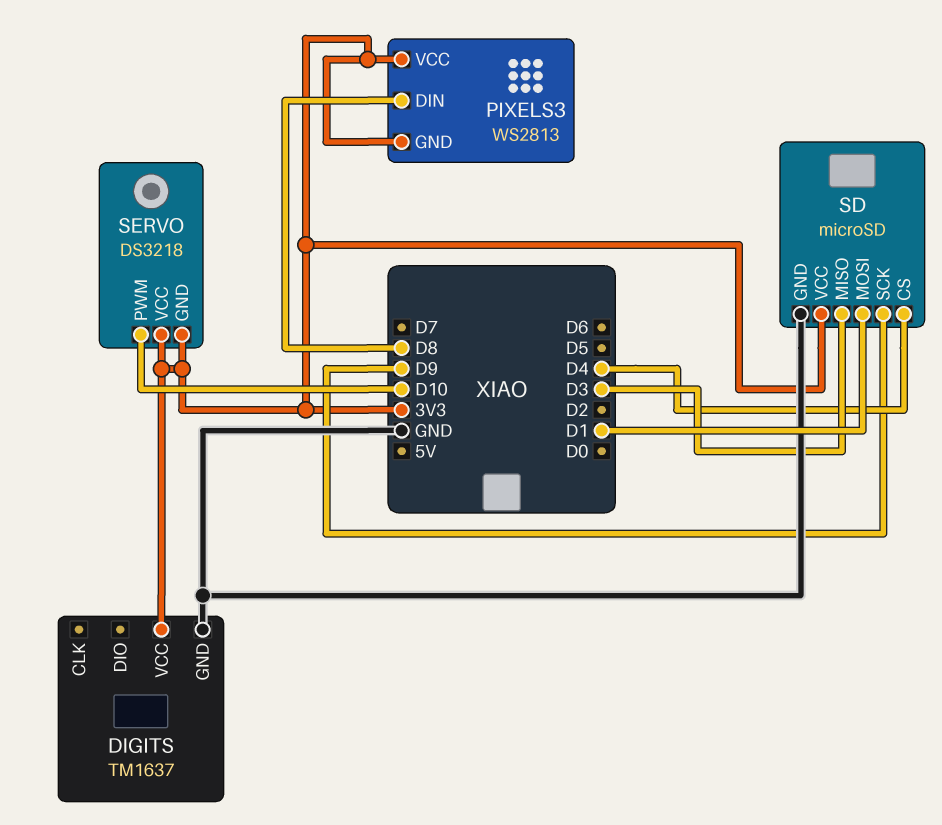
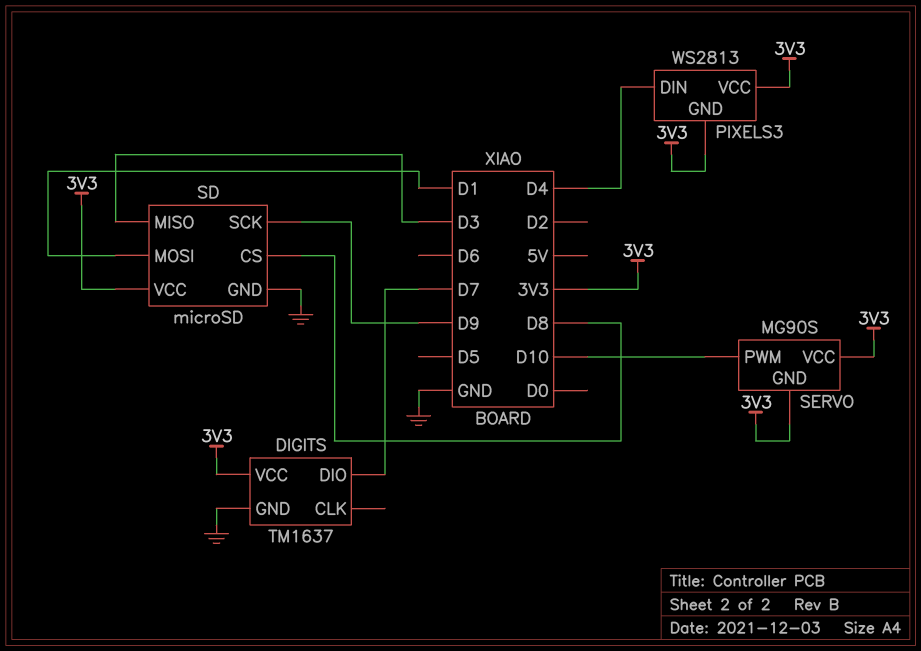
DIGITS pin DIO: none -> D7
PIXELS3 pin DIN: D8 -> D4
SD pin CS: D4 -> D8
SERVO: DS3218 -> MG90S

